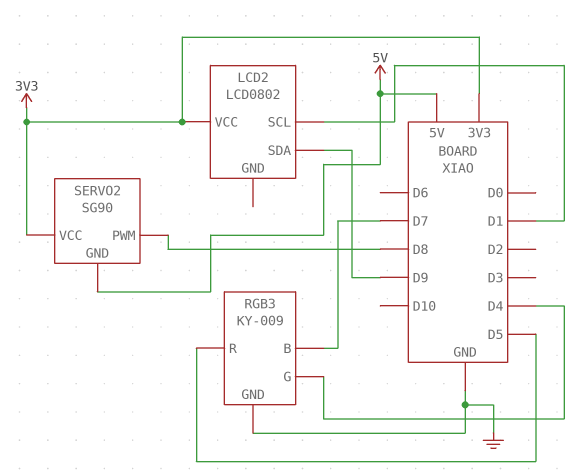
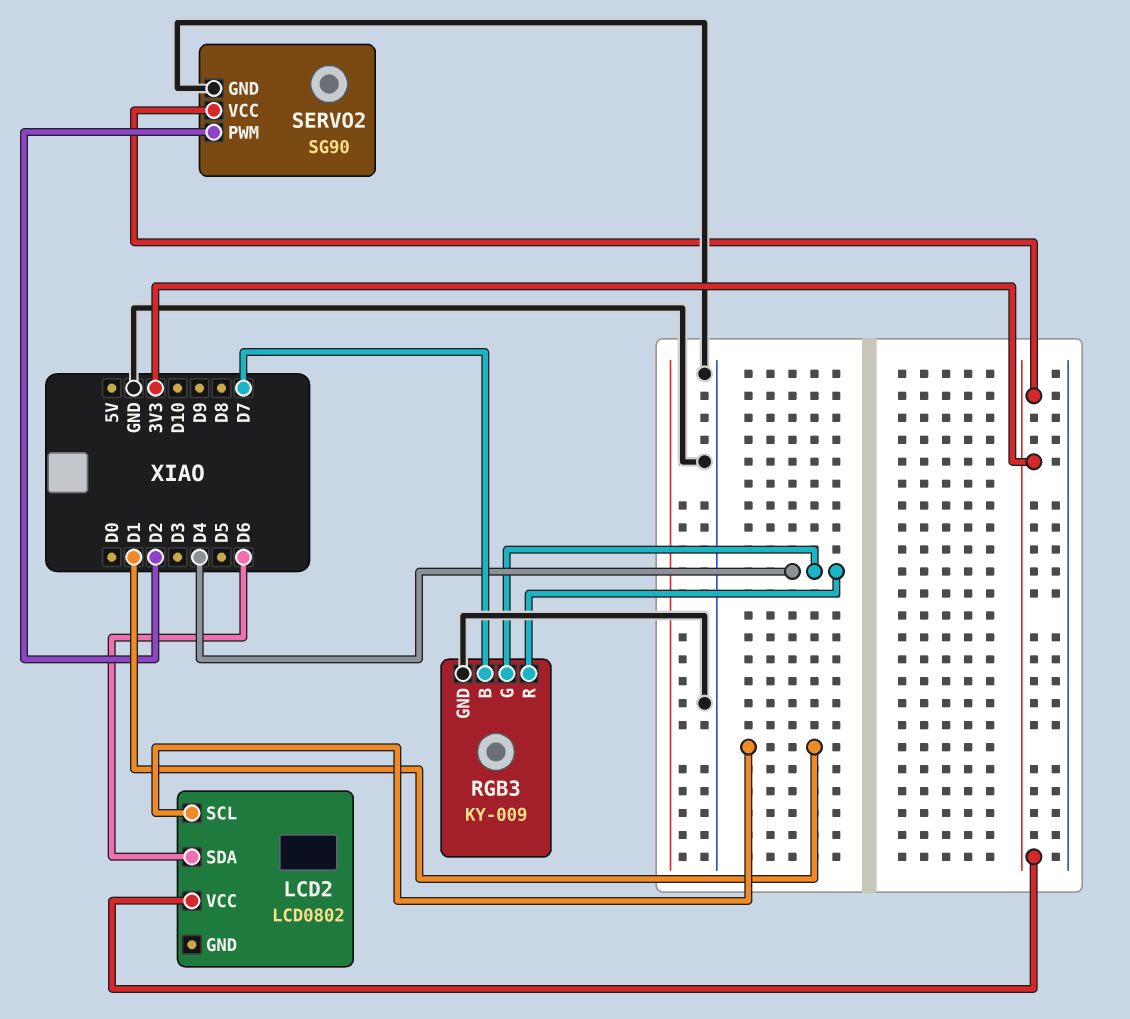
LCD2 pin SDA: D9 -> D6
RGB3 pin R: D5 -> D4
SERVO2 pin GND: 5V -> GND
SERVO2 pin PWM: D8 -> D2

